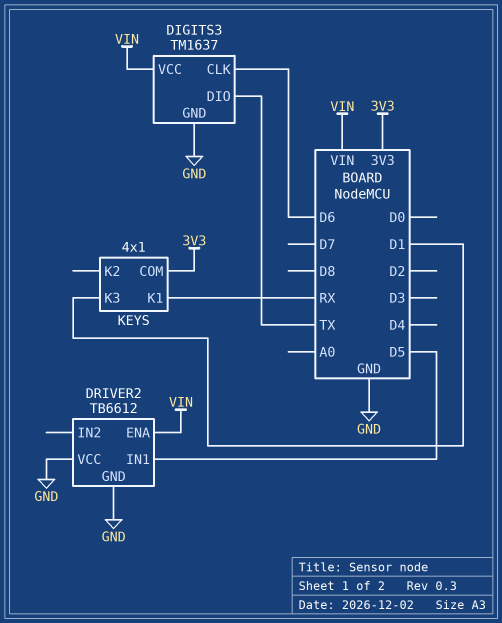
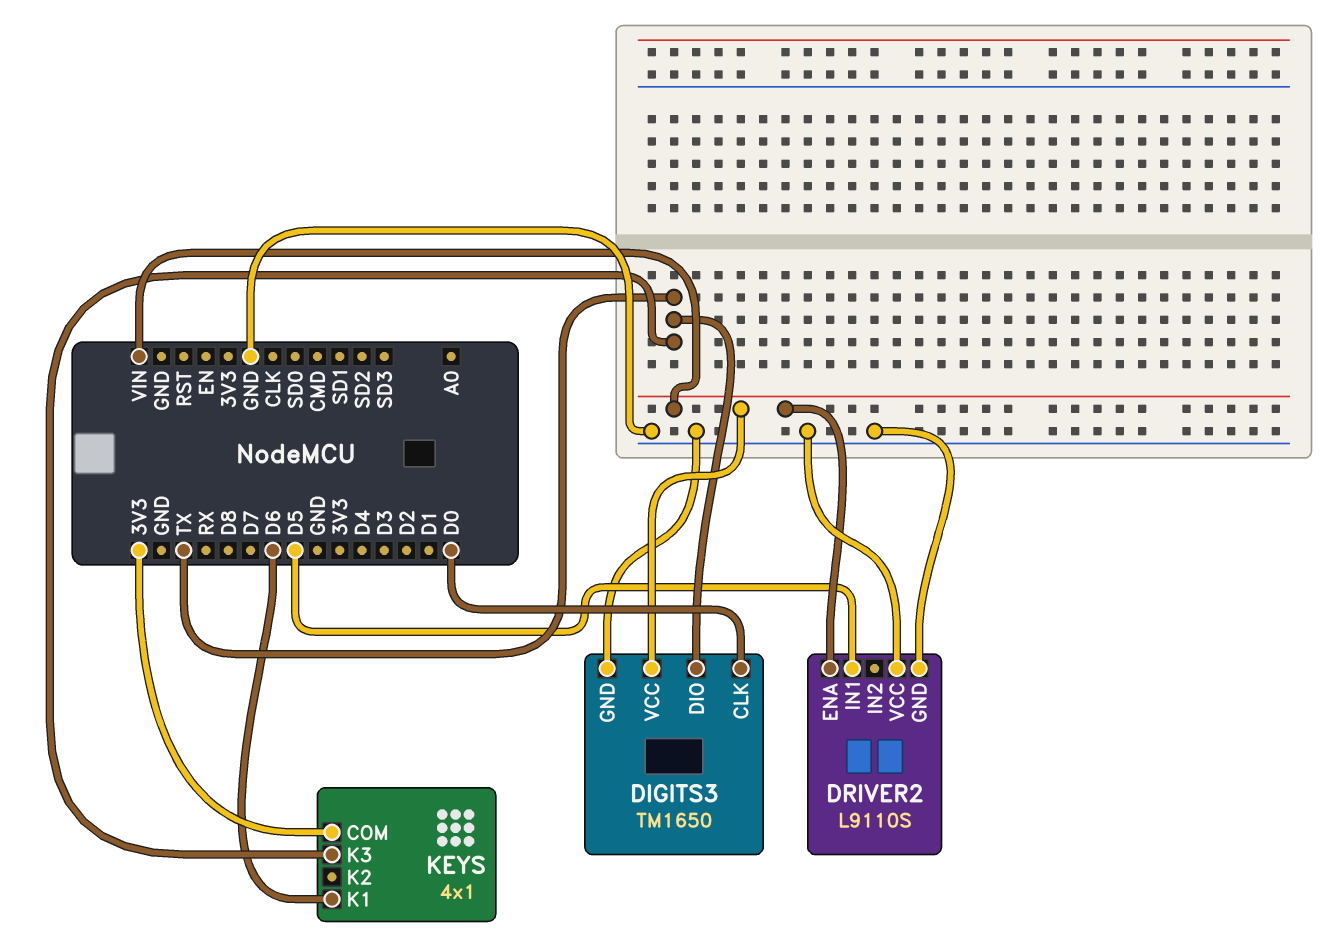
DIGITS3: TM1637 -> TM1650
DIGITS3 pin CLK: D6 -> D0
DRIVER2: TB6612 -> L9110S
KEYS pin K1: RX -> D6
KEYS pin K3: D1 -> TX

